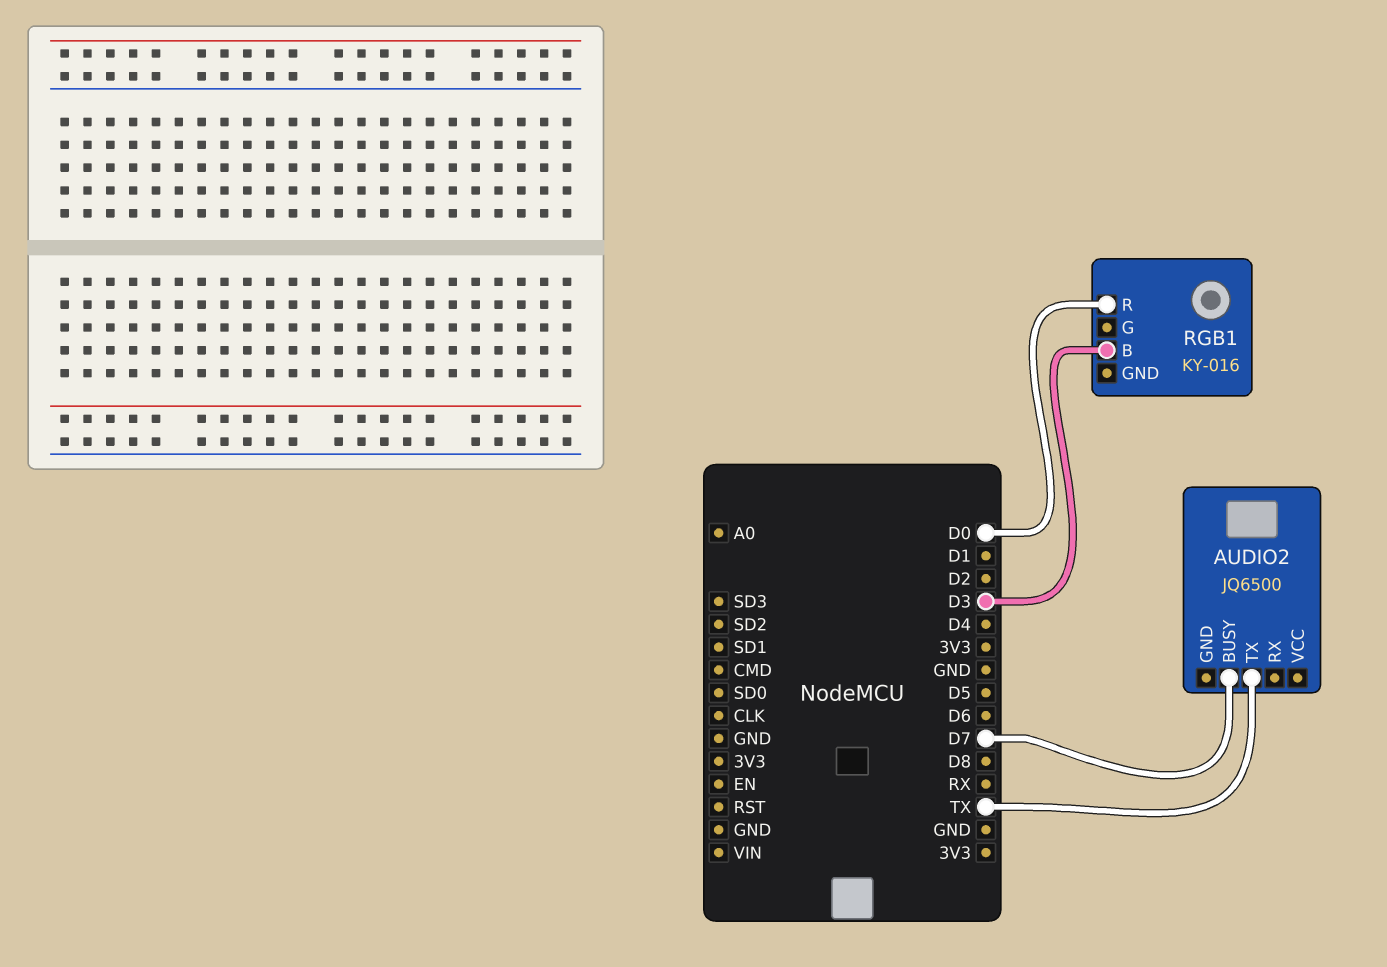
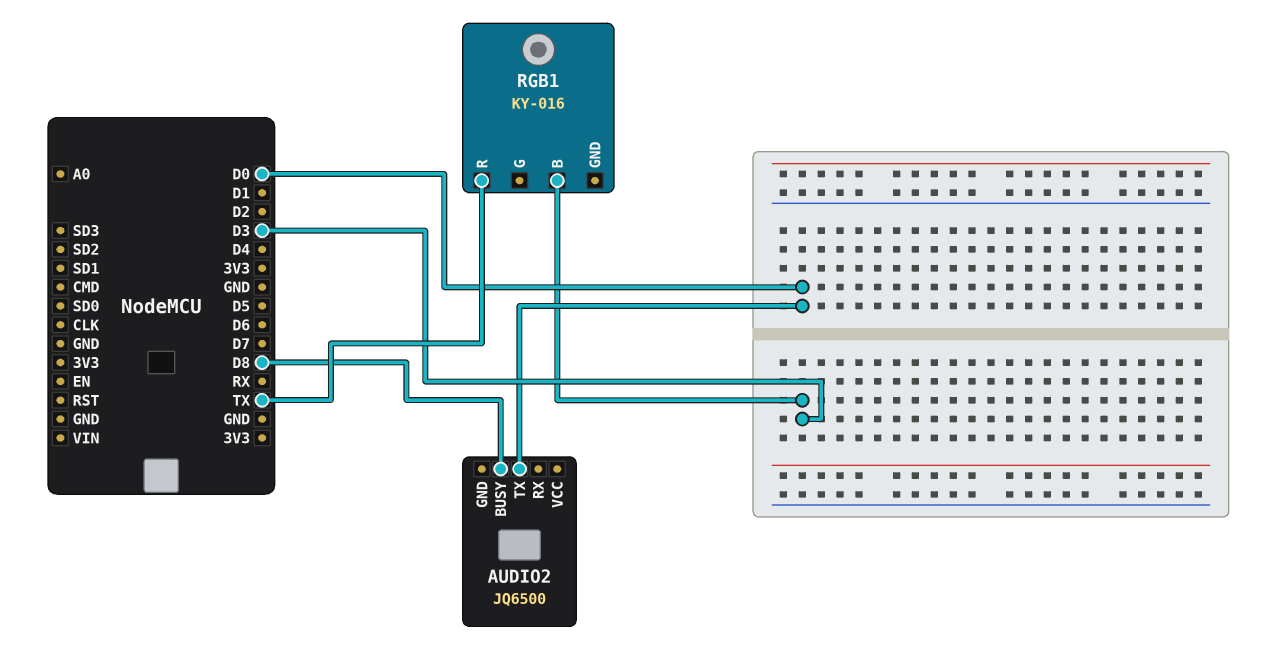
AUDIO2 pin BUSY: D7 -> D8
AUDIO2 pin TX: TX -> D0
RGB1 pin R: D0 -> TX

